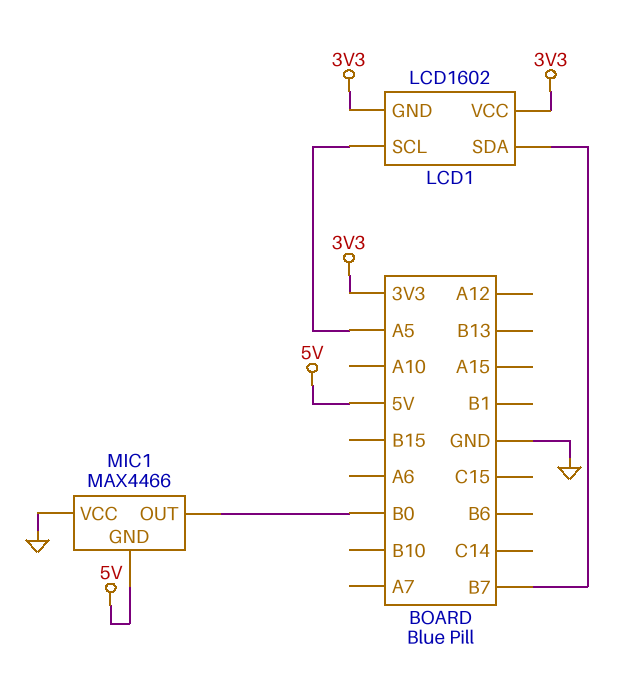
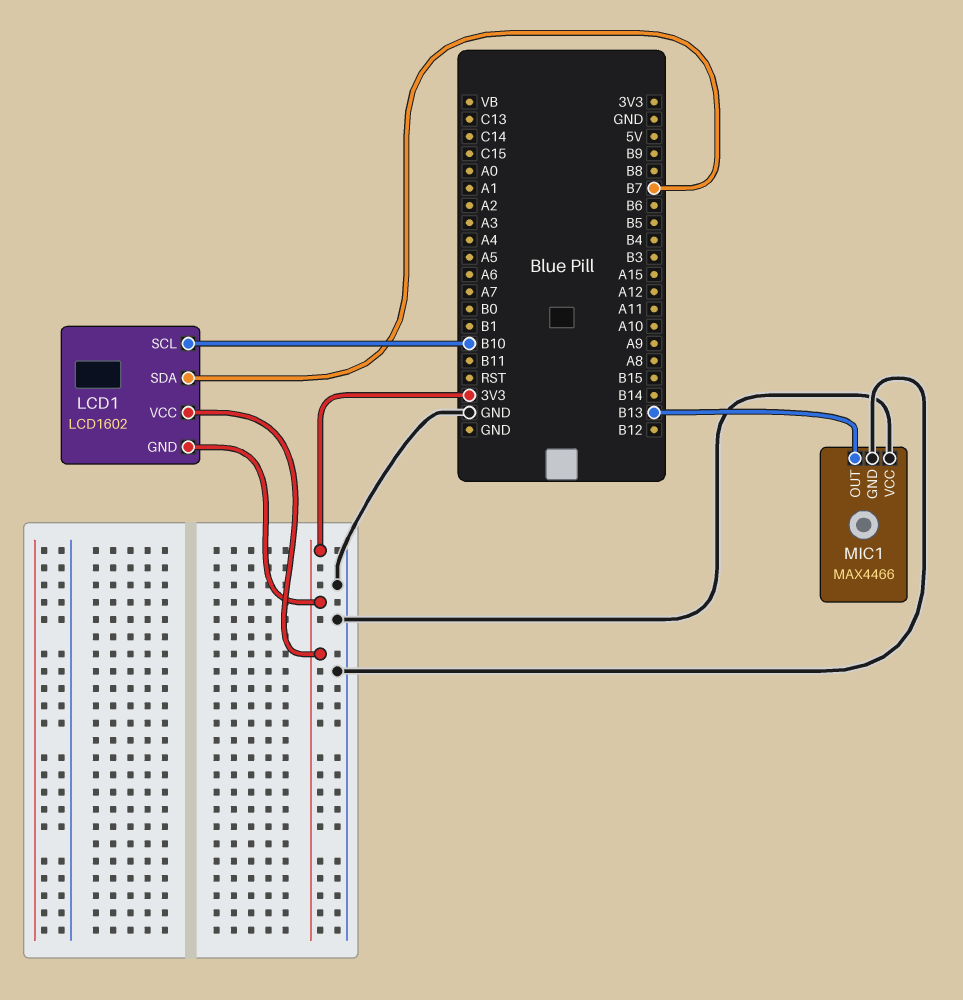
LCD1 pin SCL: A5 -> B10
MIC1 pin GND: 5V -> GND
MIC1 pin OUT: B0 -> B13

